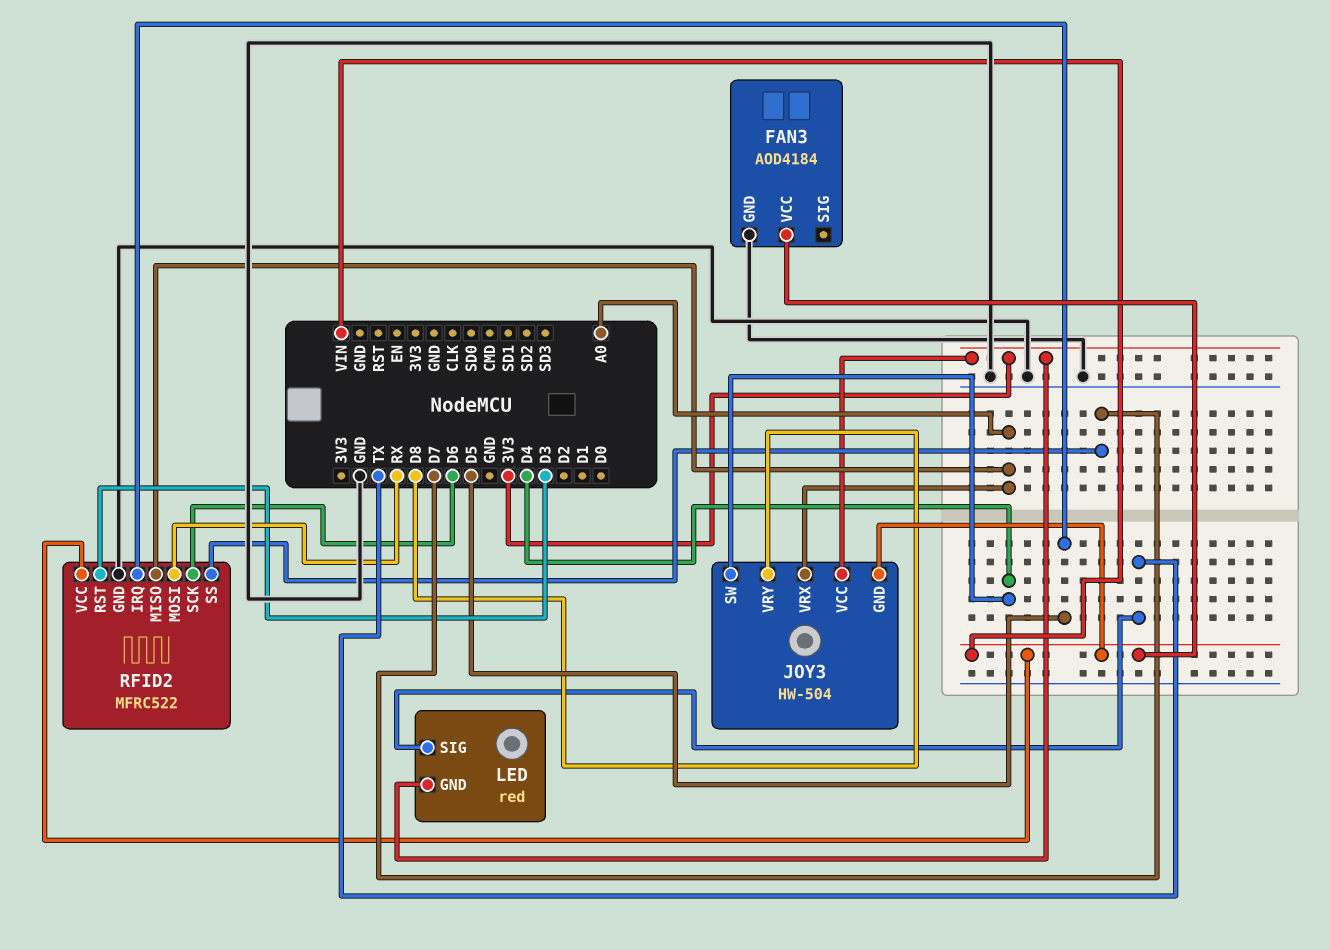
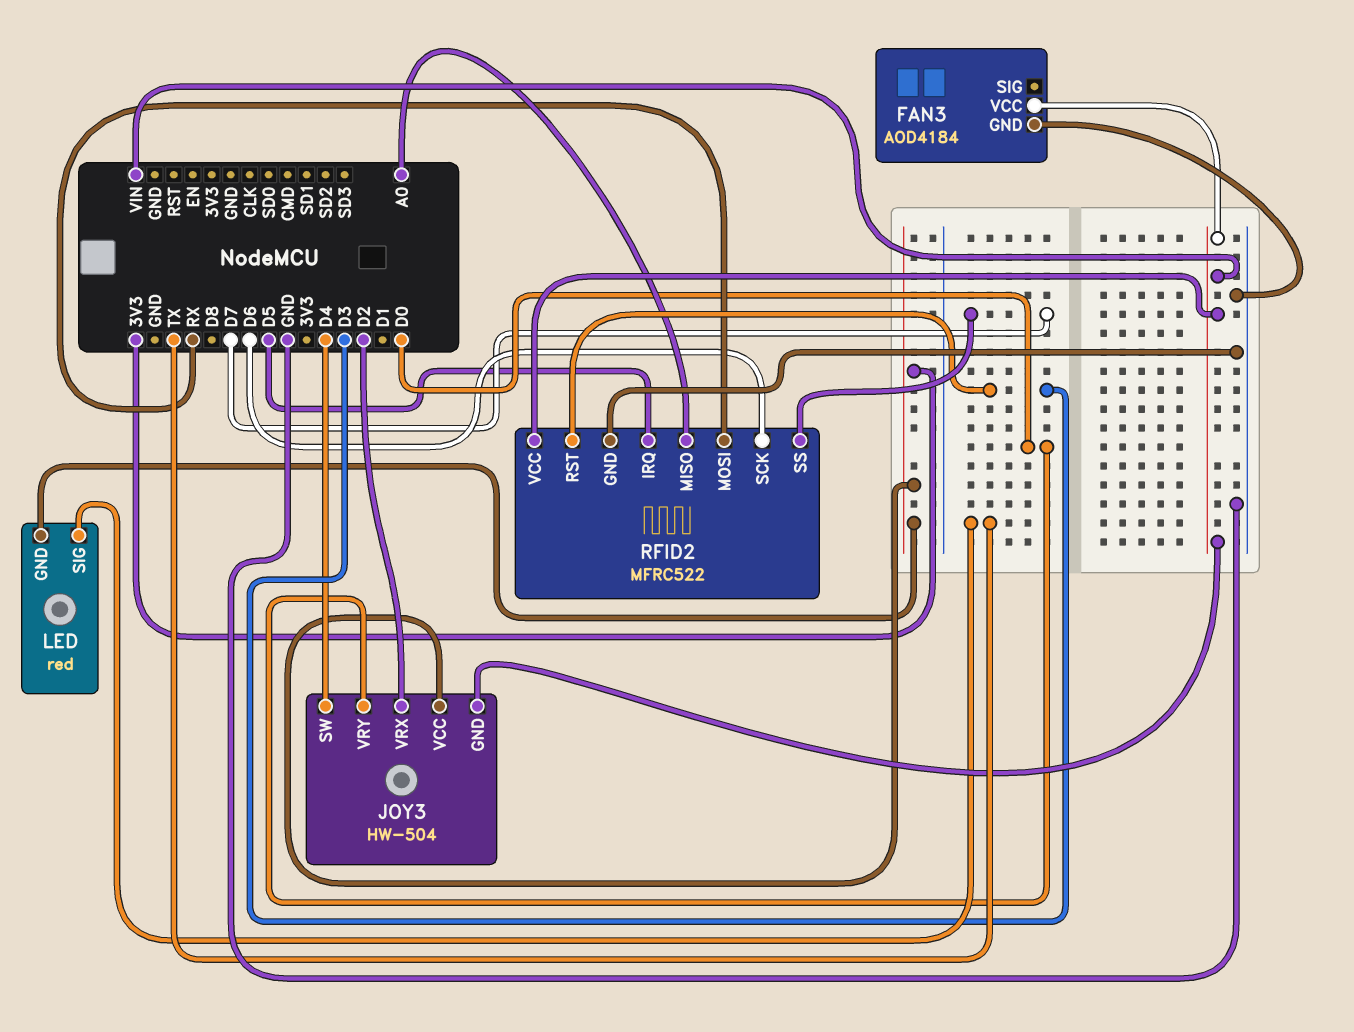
JOY3 pin VRX: A0 -> D2
JOY3 pin VRY: D8 -> D0

